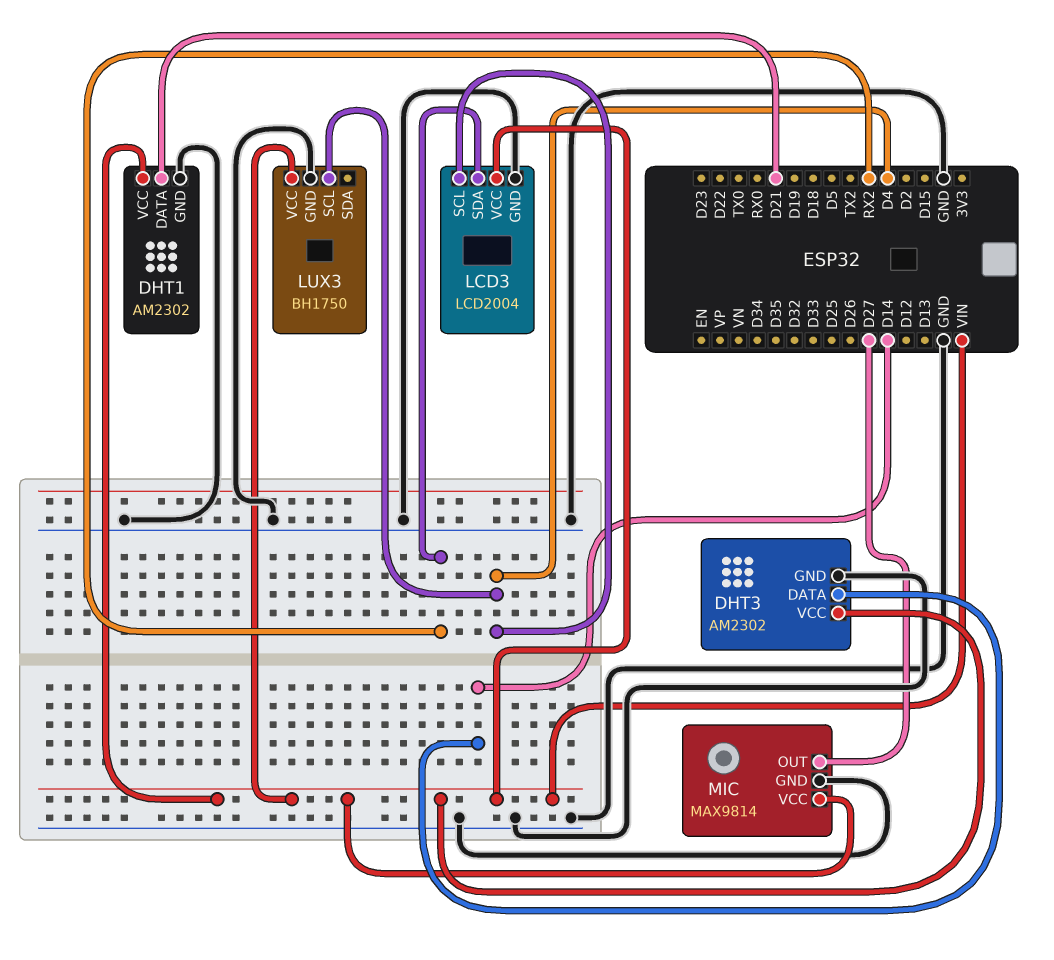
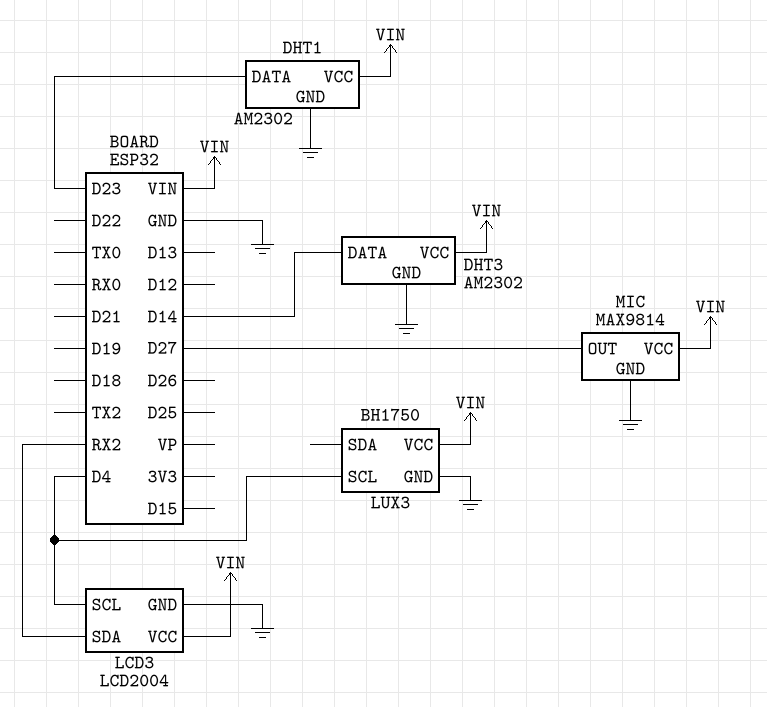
DHT1 pin DATA: D21 -> D23

